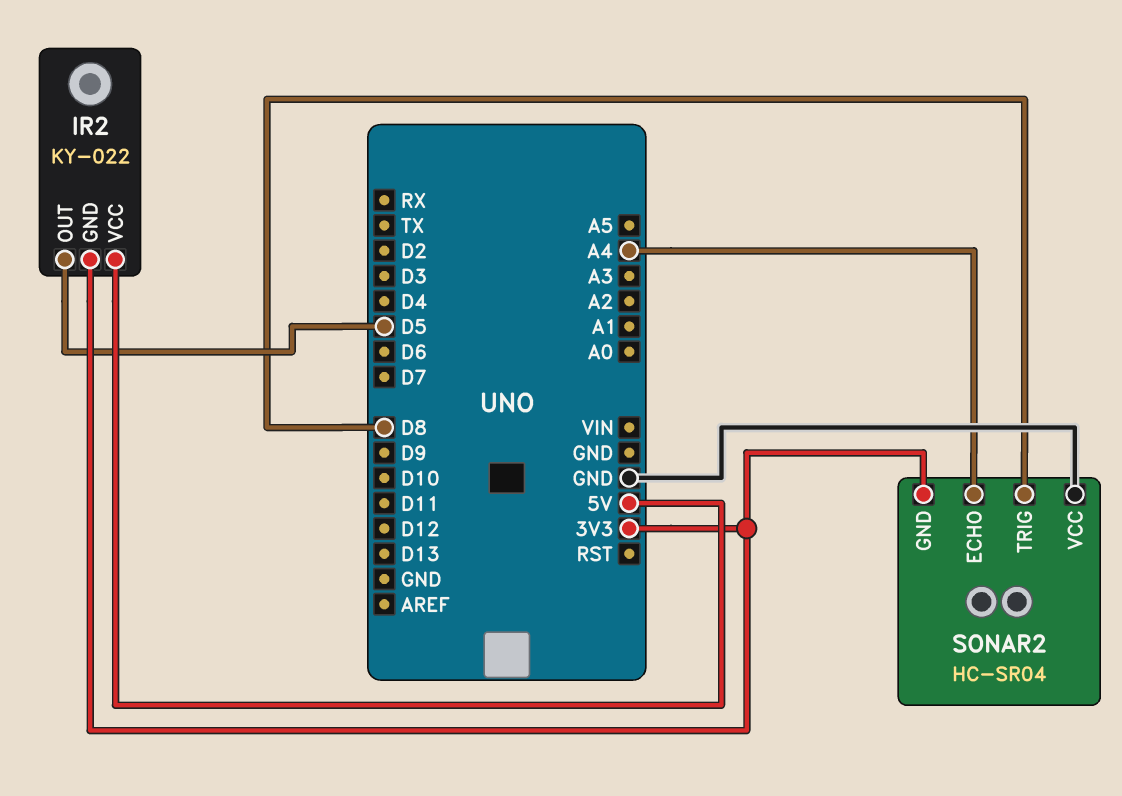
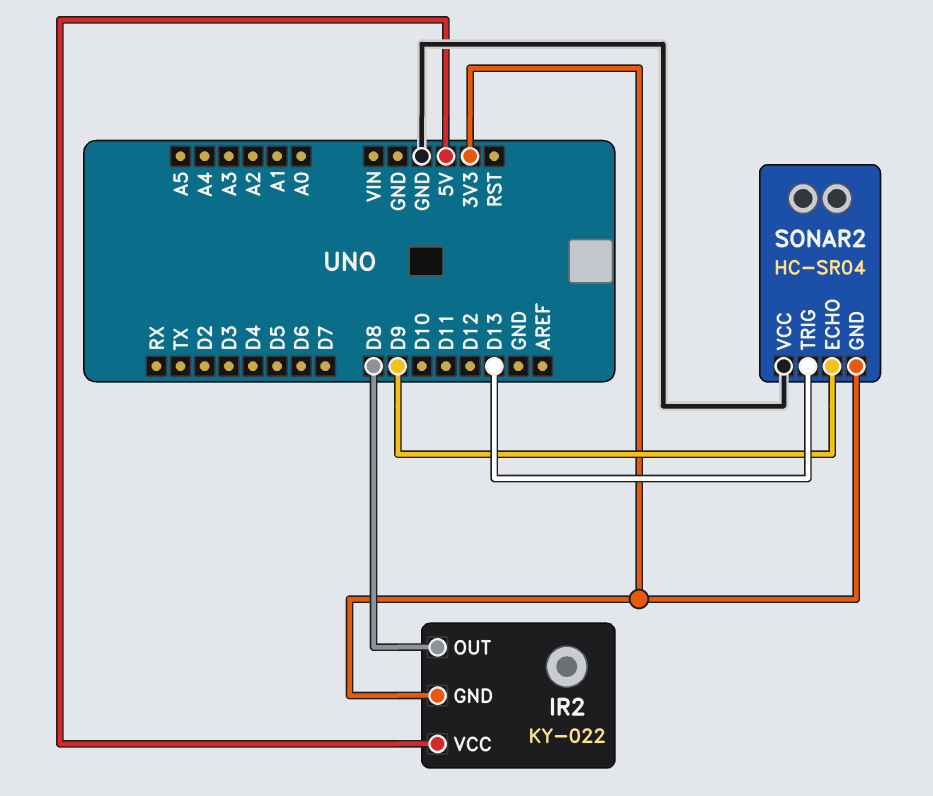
IR2 pin OUT: D5 -> D8
SONAR2 pin ECHO: A4 -> D9
SONAR2 pin TRIG: D8 -> D13

